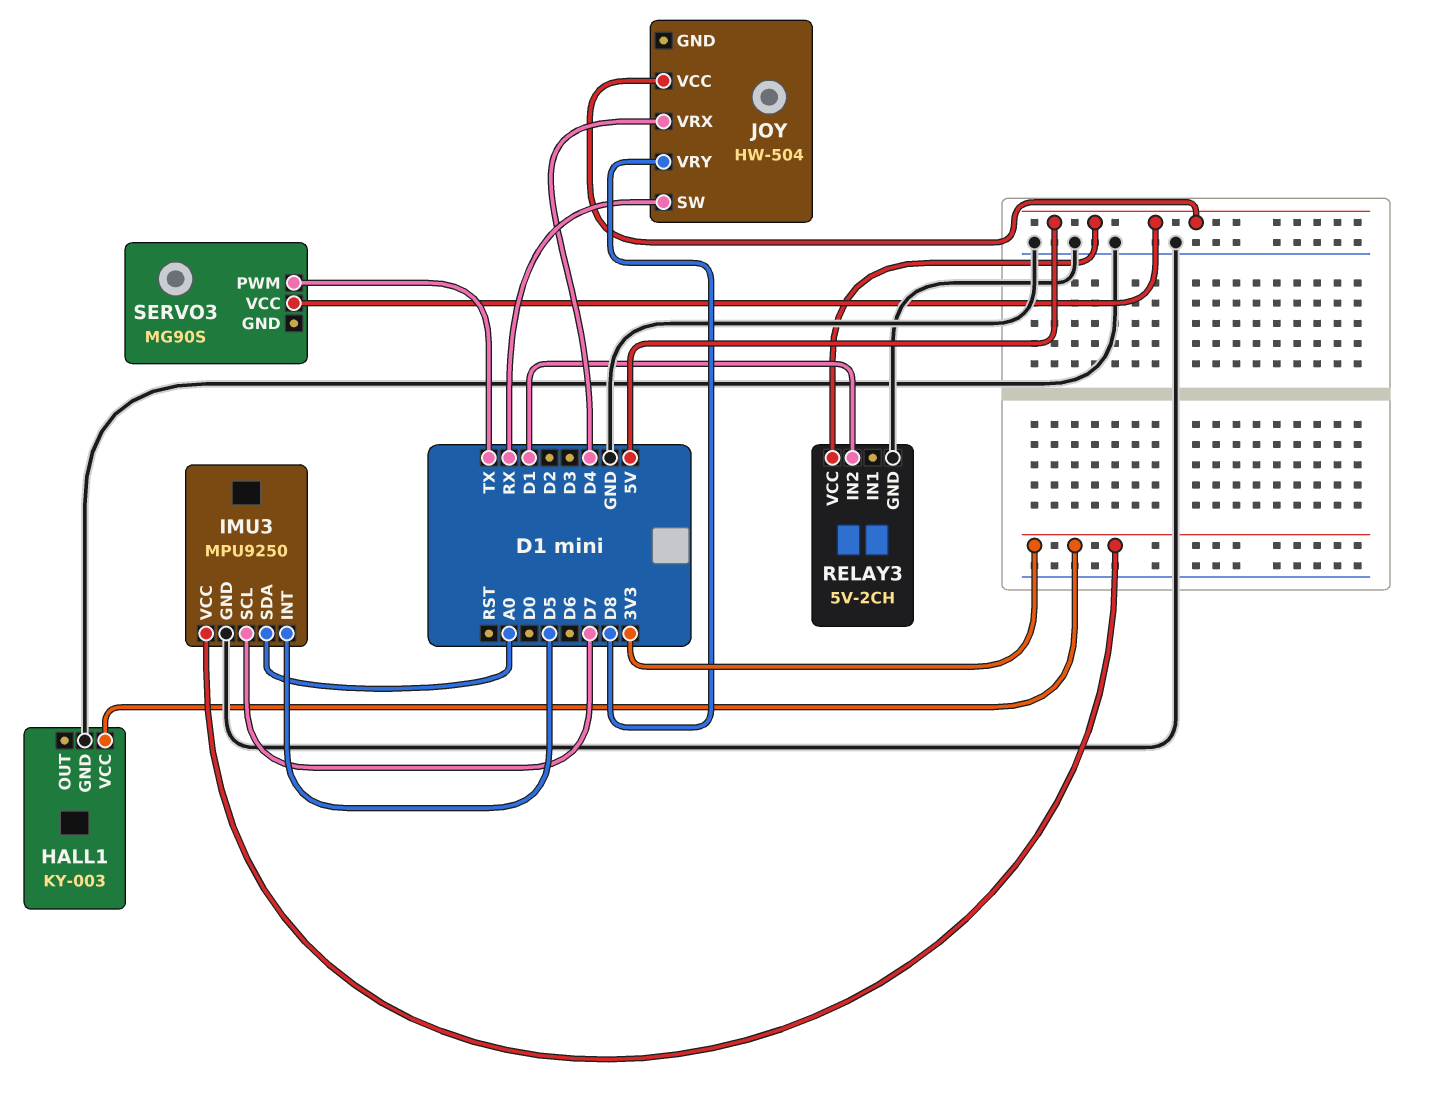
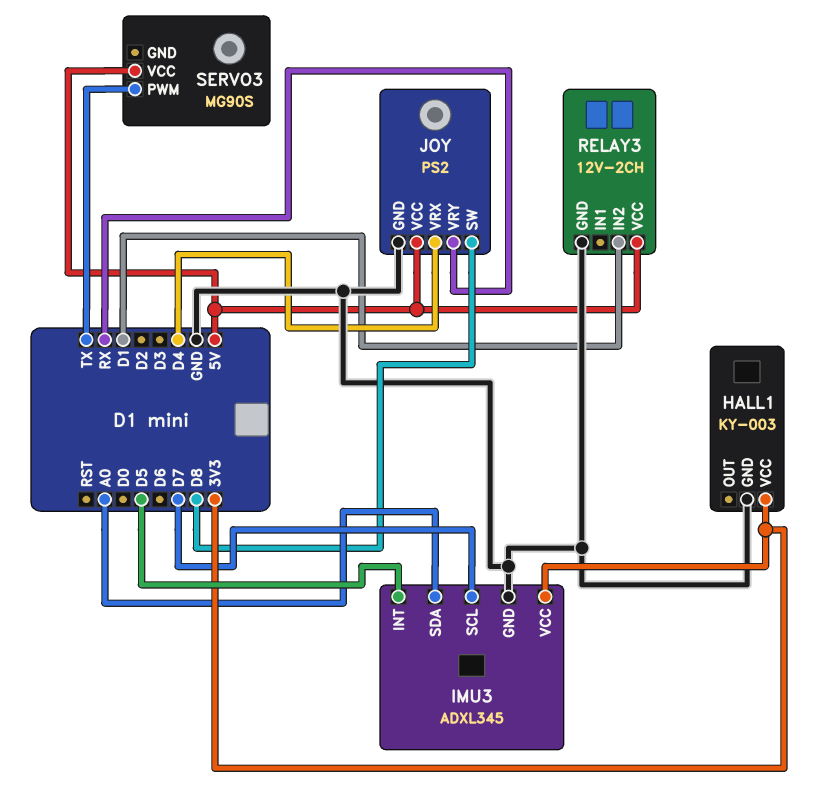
IMU3: MPU9250 -> ADXL345
JOY: HW-504 -> PS2
JOY pin GND: none -> GND
JOY pin SW: RX -> D8
JOY pin VRY: D8 -> RX
RELAY3: 5V-2CH -> 12V-2CH

